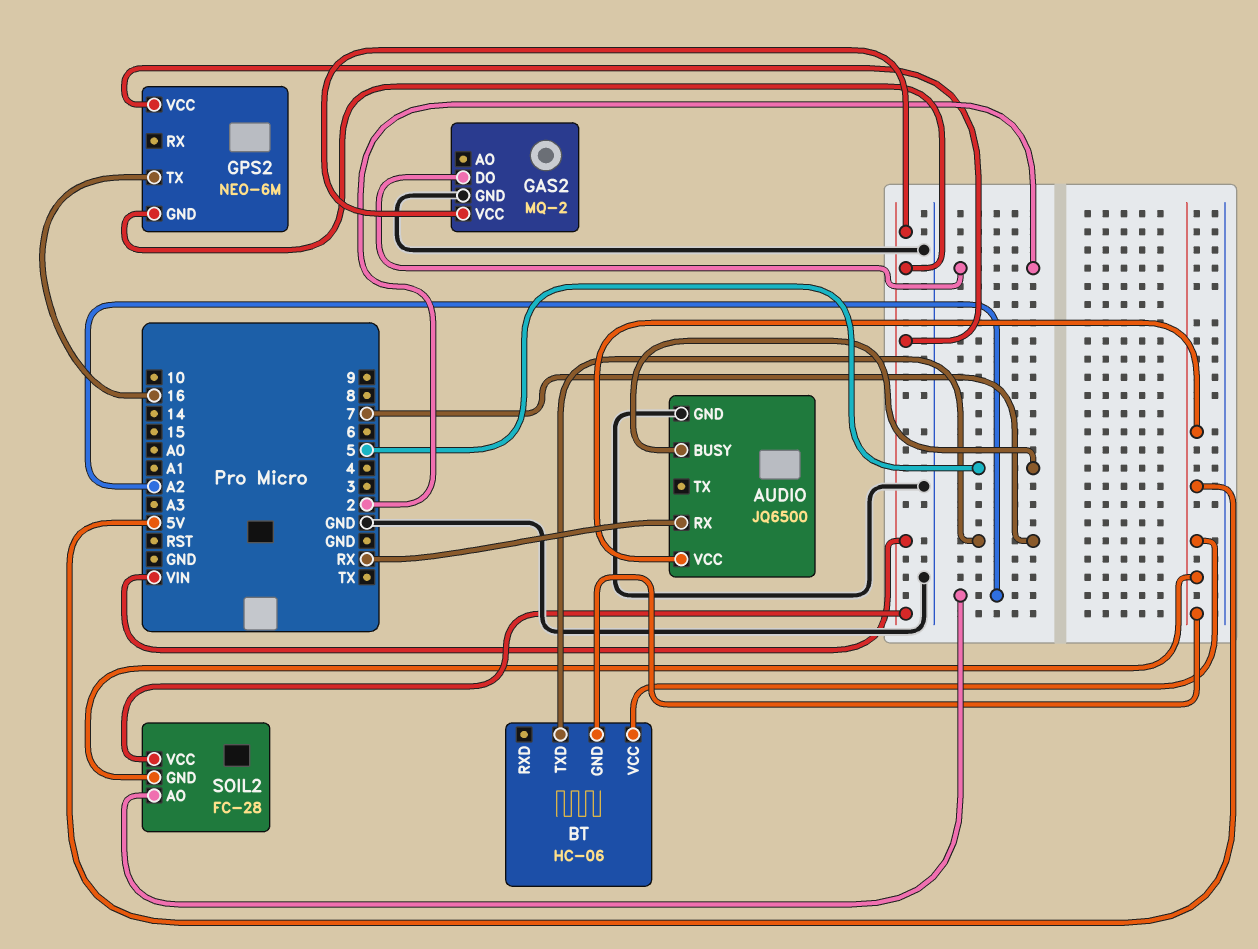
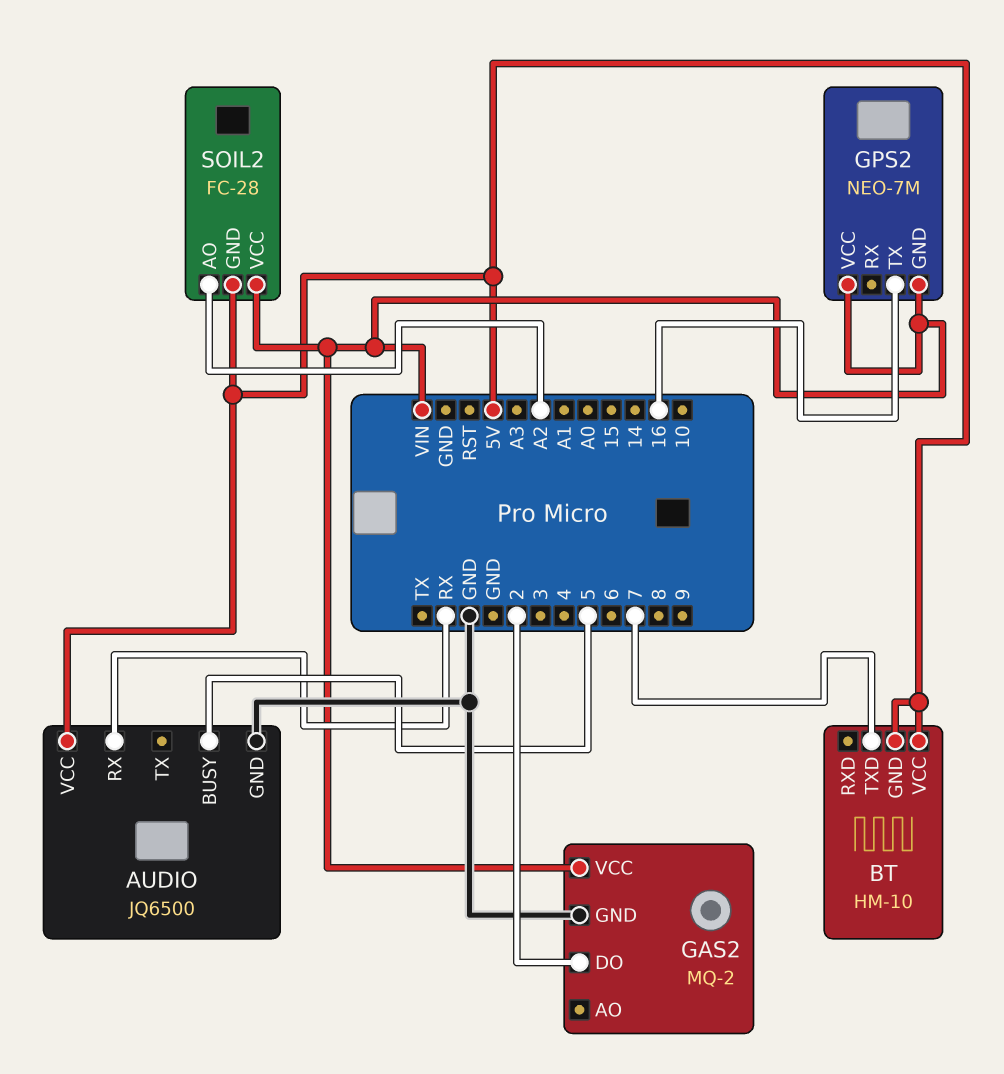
BT: HC-06 -> HM-10
GPS2: NEO-6M -> NEO-7M

